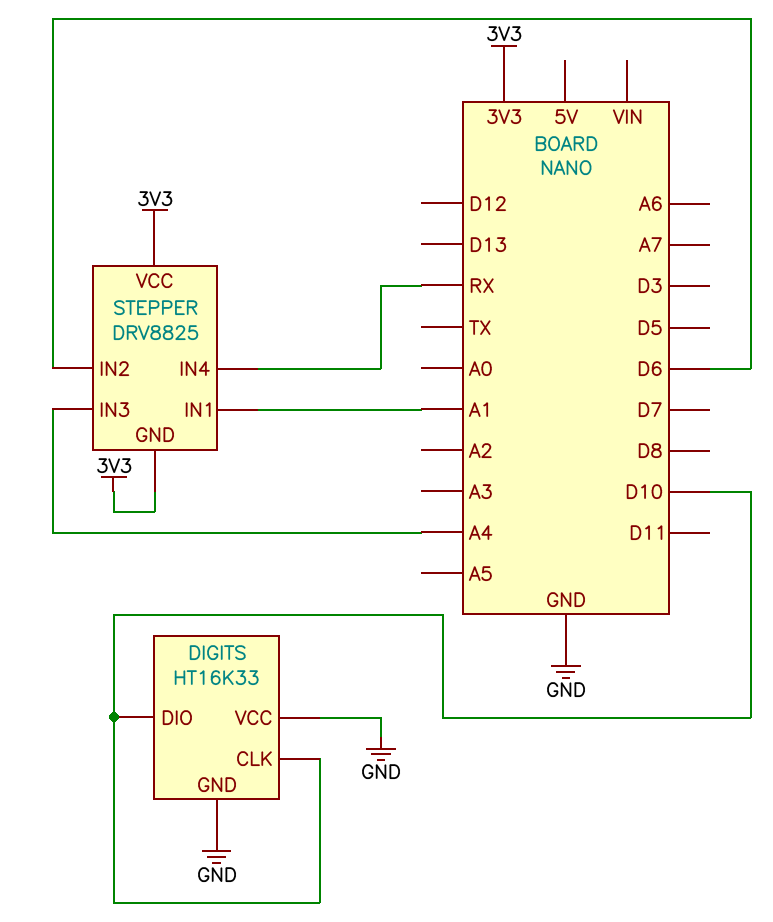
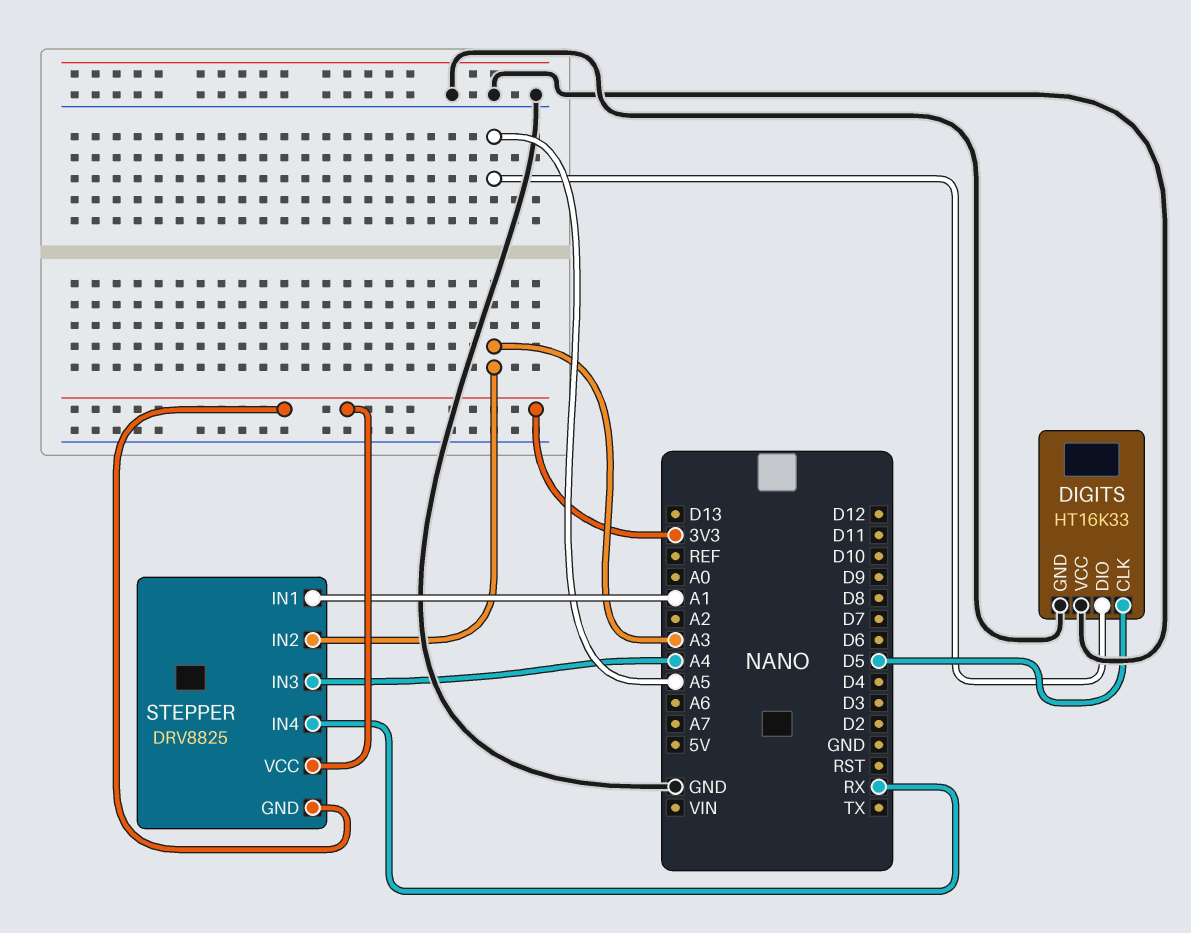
DIGITS pin CLK: D10 -> D5
DIGITS pin DIO: D10 -> A5
STEPPER pin IN2: D6 -> A3

